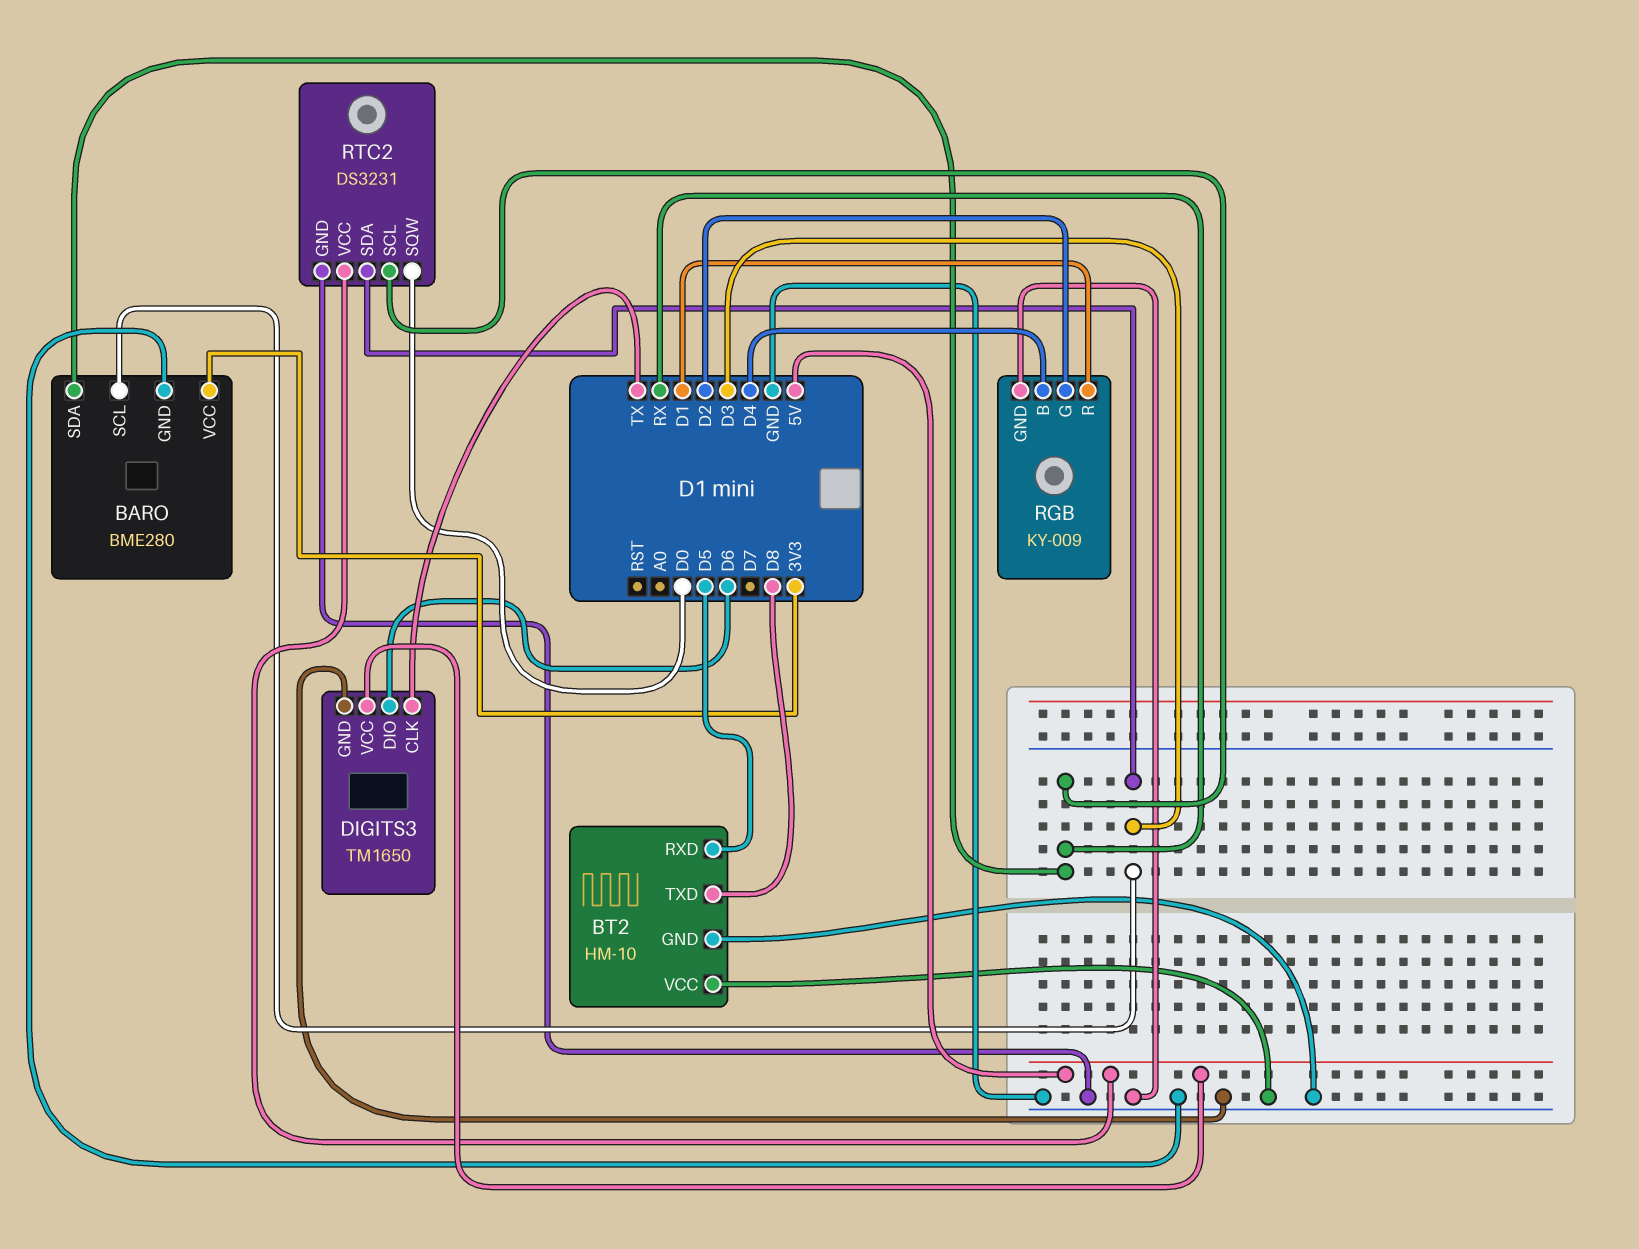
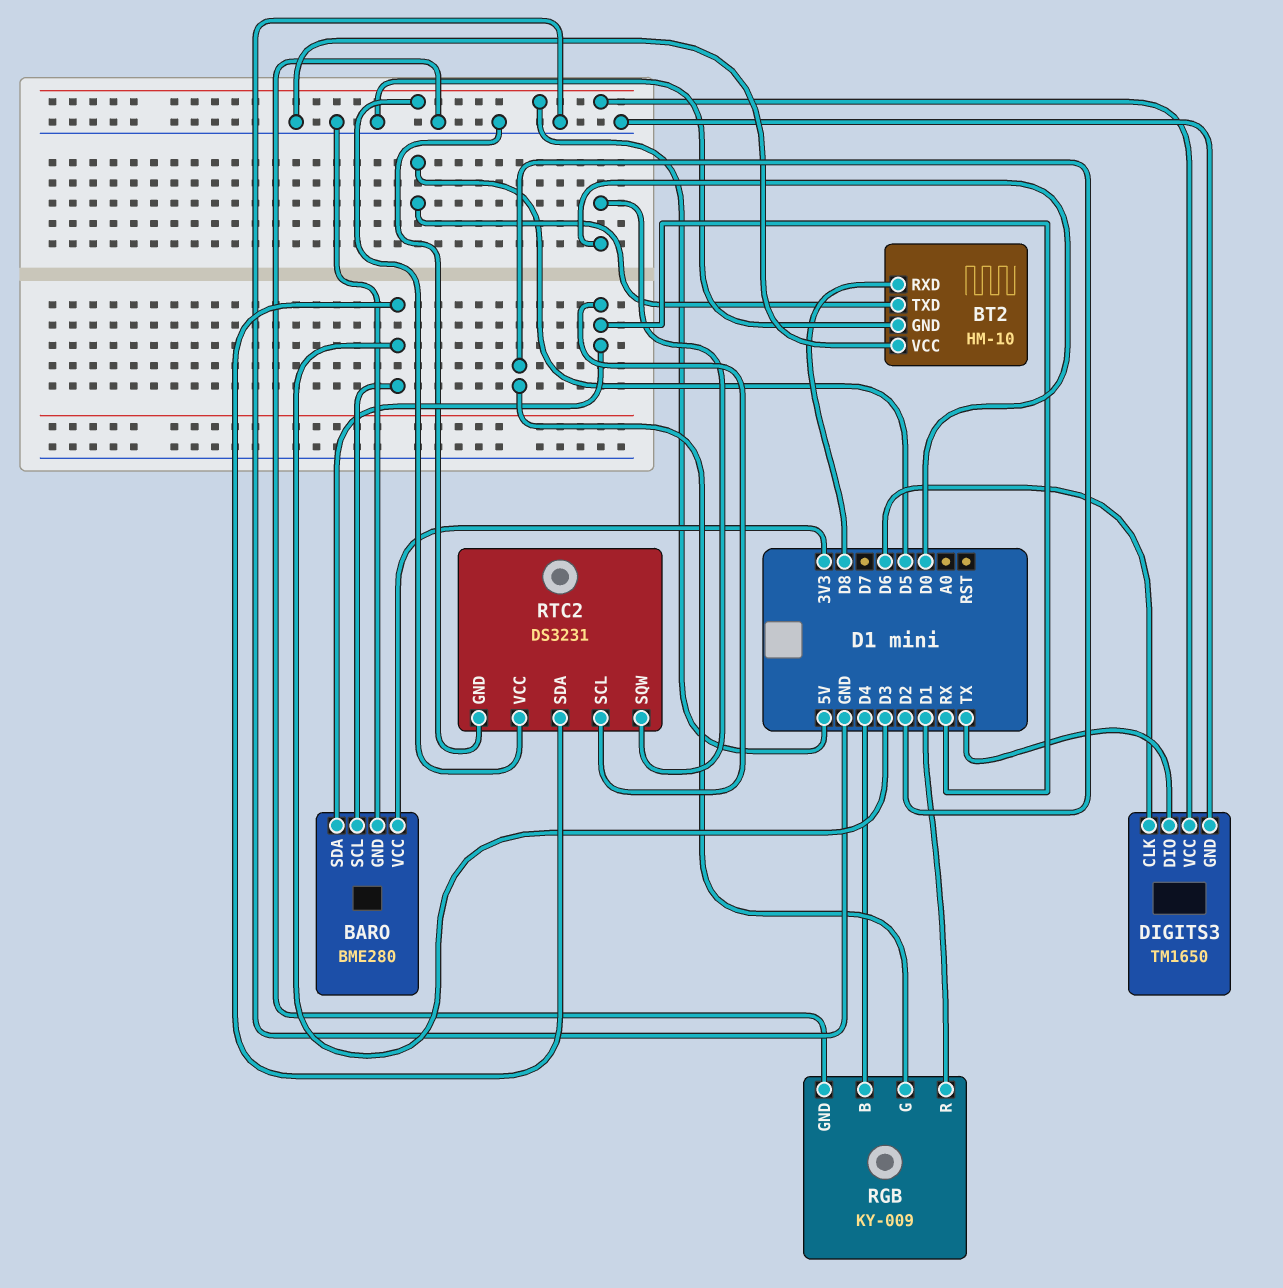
BT2 pin RXD: D5 -> D8
BT2 pin TXD: D8 -> D5
DIGITS3 pin CLK: TX -> D6
DIGITS3 pin DIO: D6 -> TX

